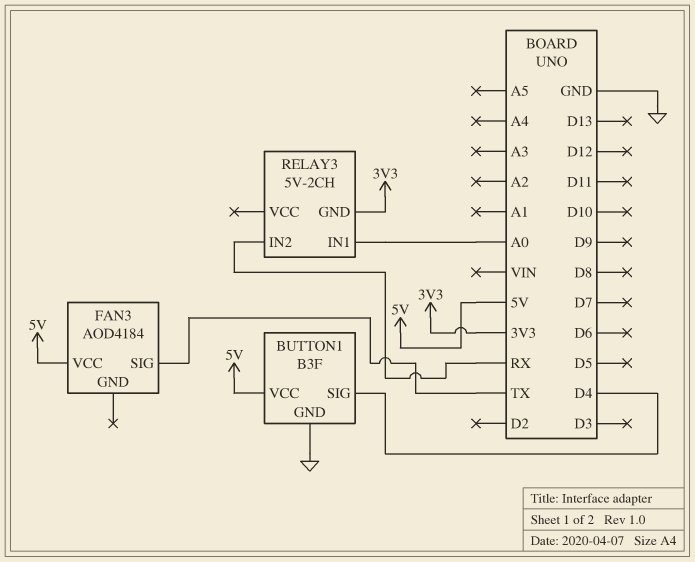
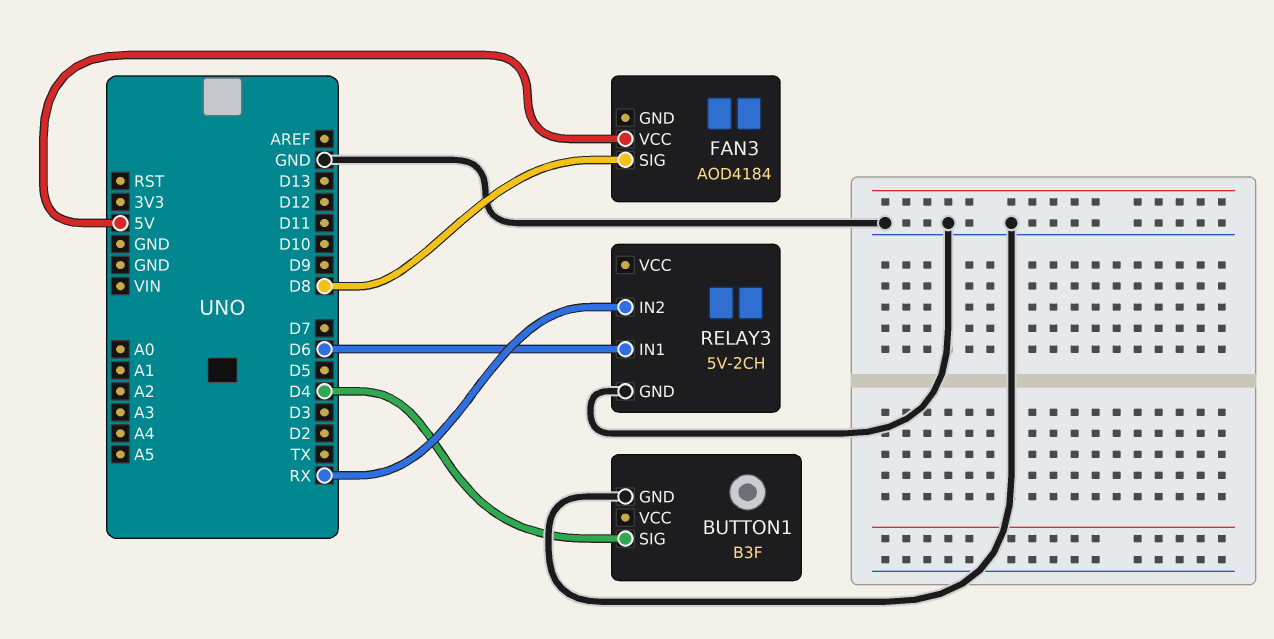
BUTTON1 pin VCC: 5V -> none
FAN3 pin SIG: TX -> D8
RELAY3 pin GND: 3V3 -> GND
RELAY3 pin IN1: A0 -> D6

